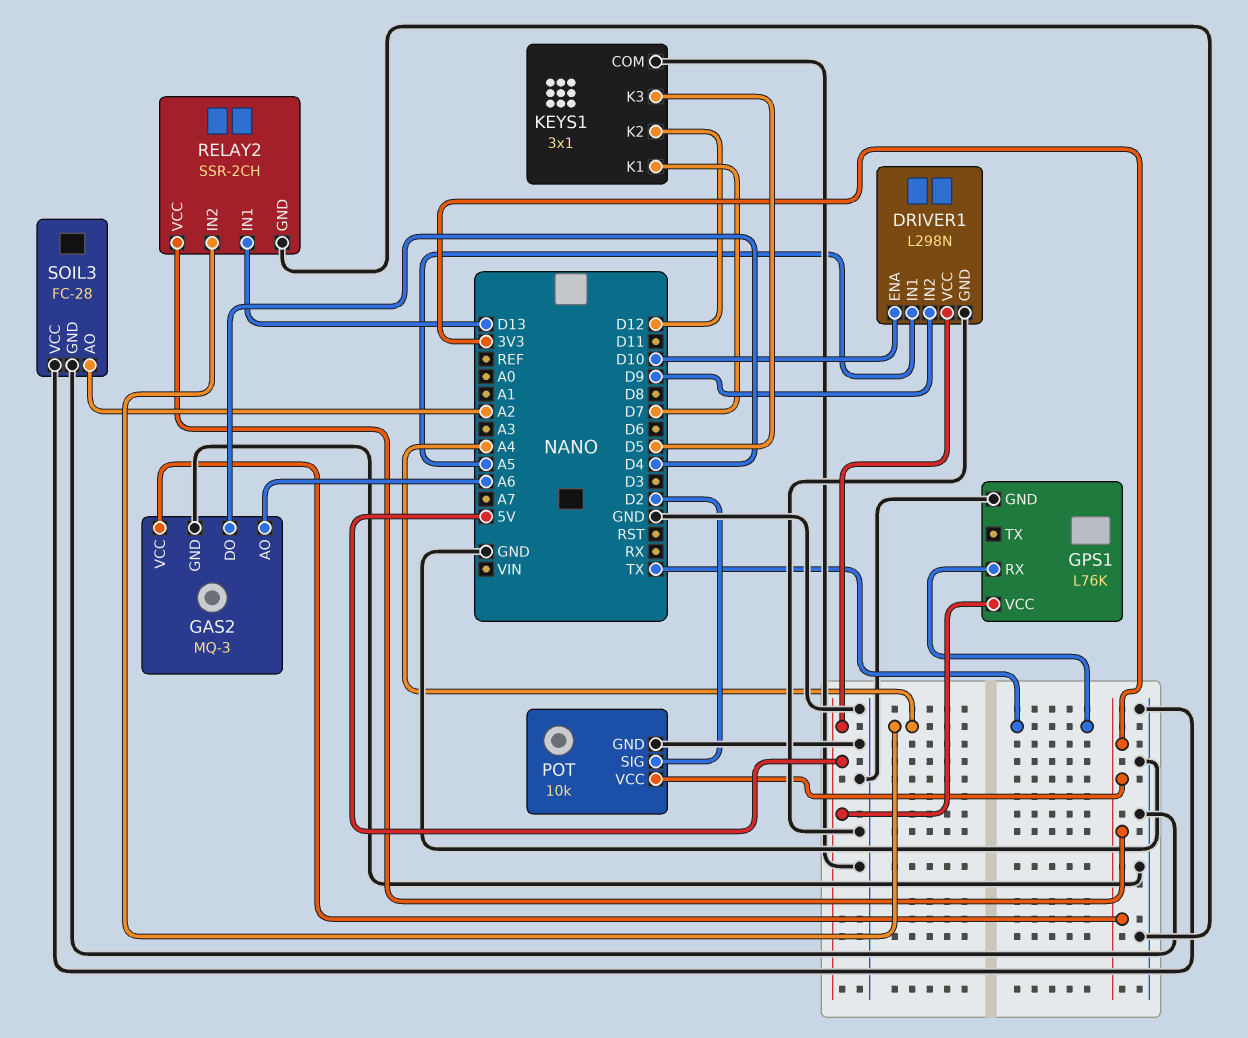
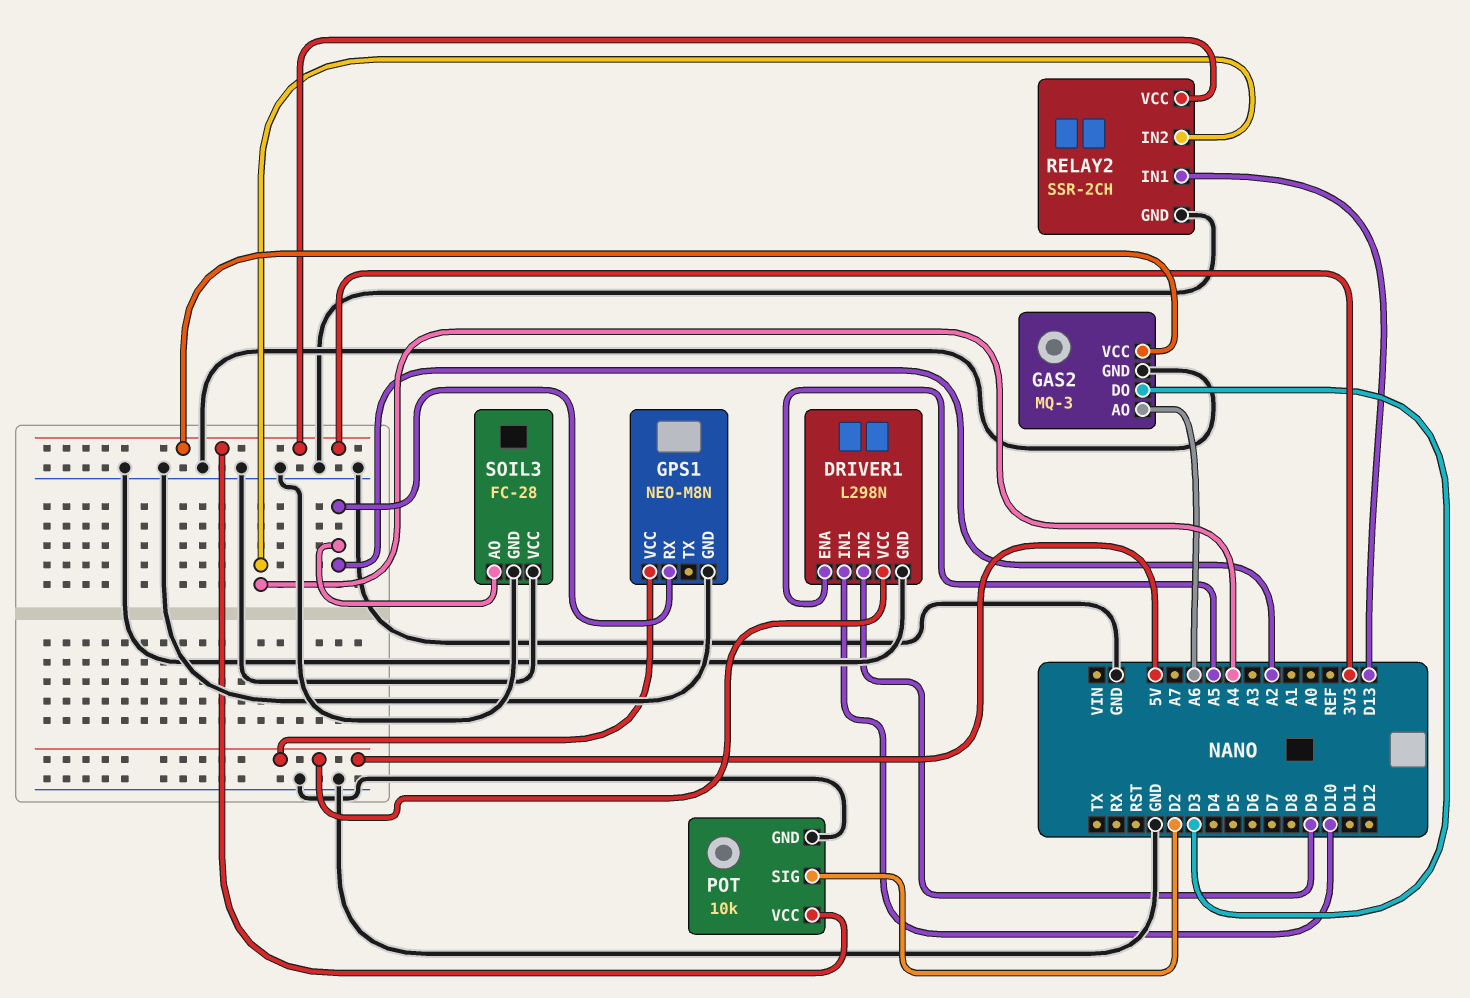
DRIVER1 pin ENA: D10 -> A5
DRIVER1 pin IN1: A5 -> D10
GAS2 pin DO: D4 -> D3
GPS1: L76K -> NEO-M8N
GPS1 pin RX: TX -> A2
KEYS1: 3x1 -> none
KEYS1 pin COM: GND -> none
KEYS1 pin K1: D7 -> none
KEYS1 pin K2: D12 -> none
KEYS1 pin K3: D5 -> none

